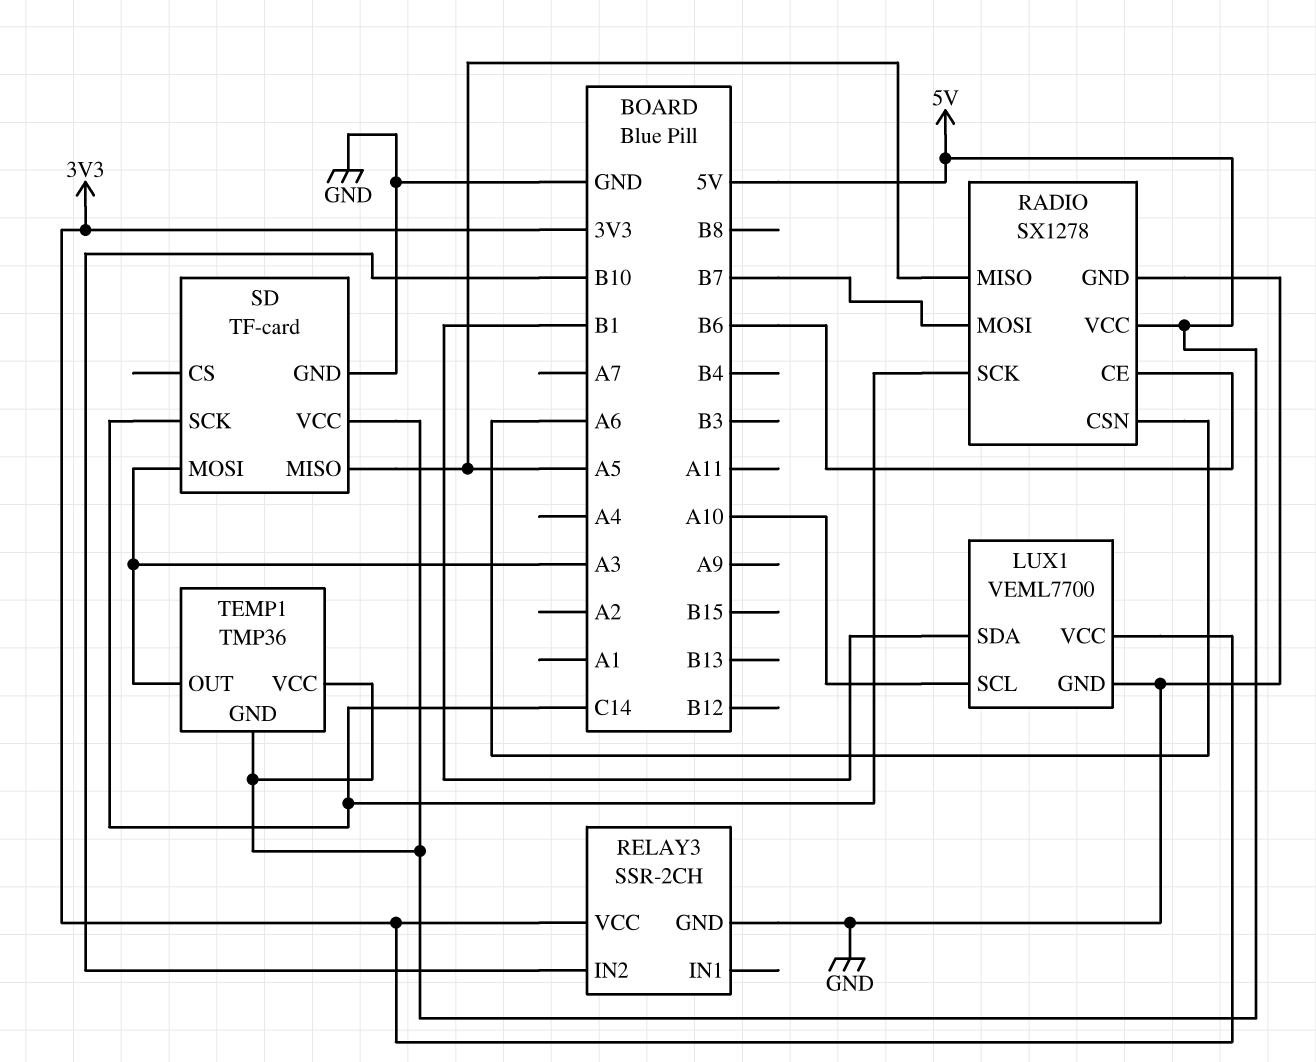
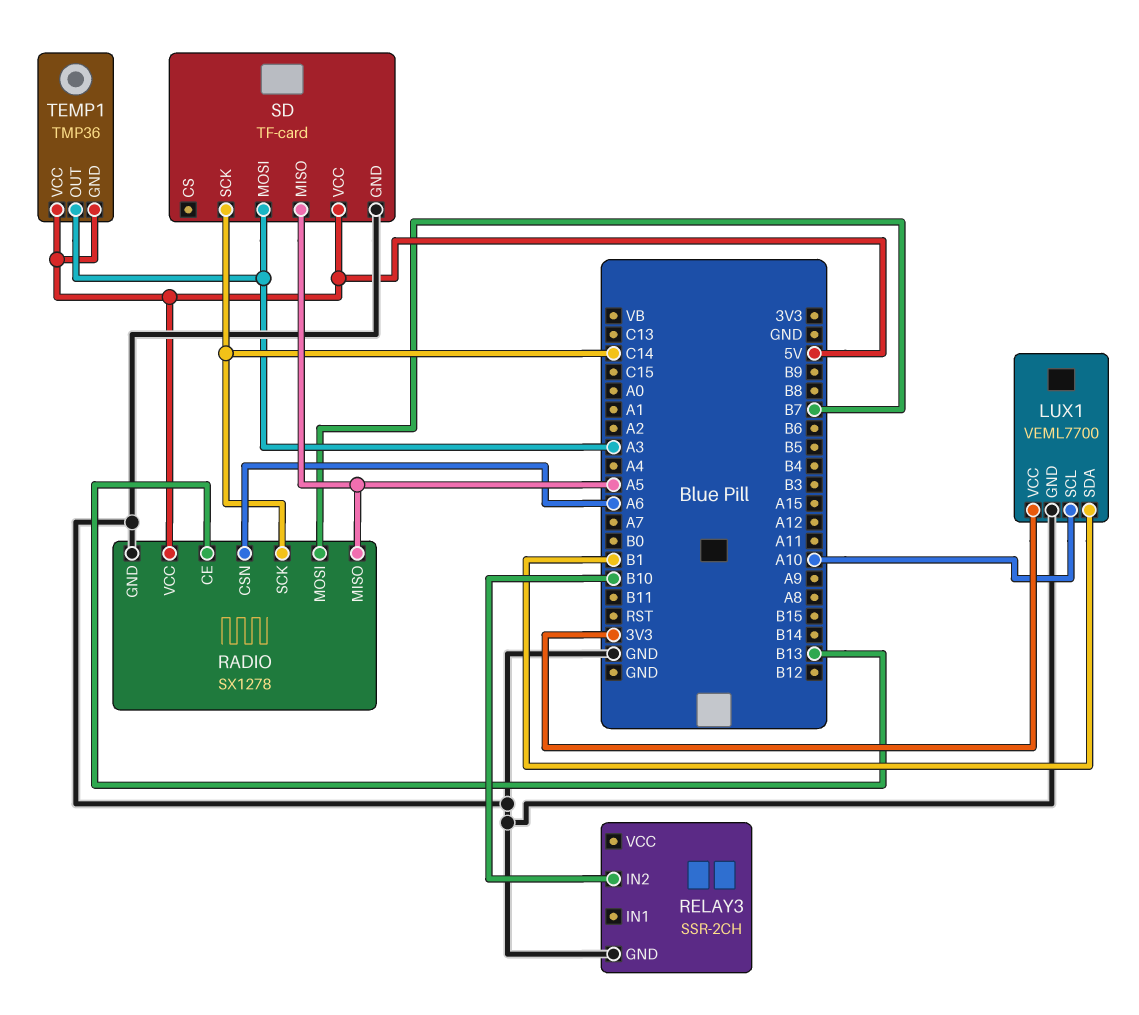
RADIO pin CE: B6 -> B13
RELAY3 pin VCC: 3V3 -> none

